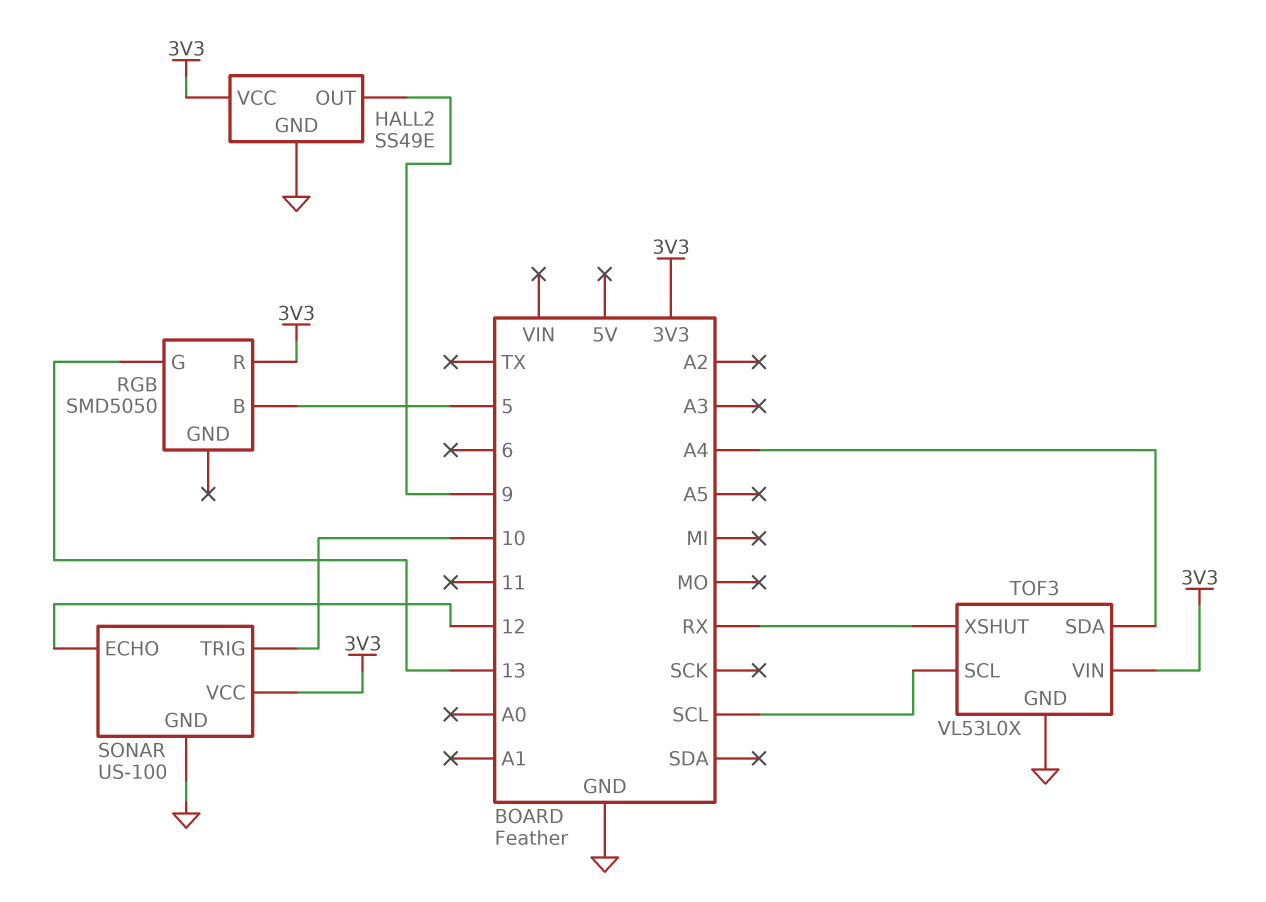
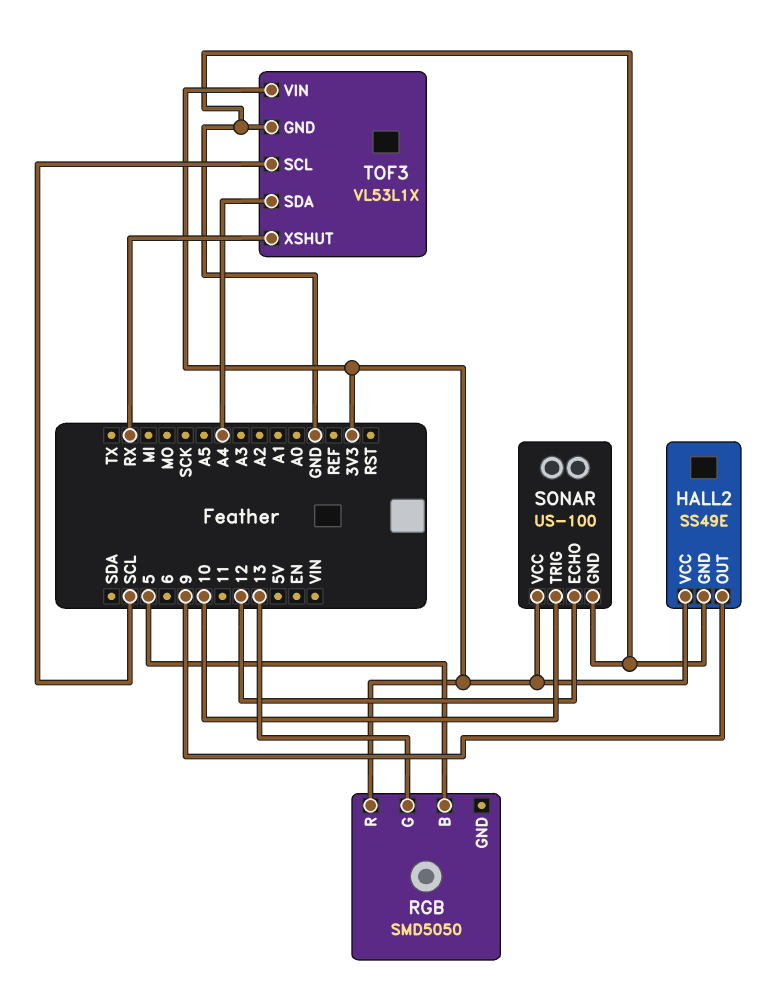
TOF3: VL53L0X -> VL53L1X

